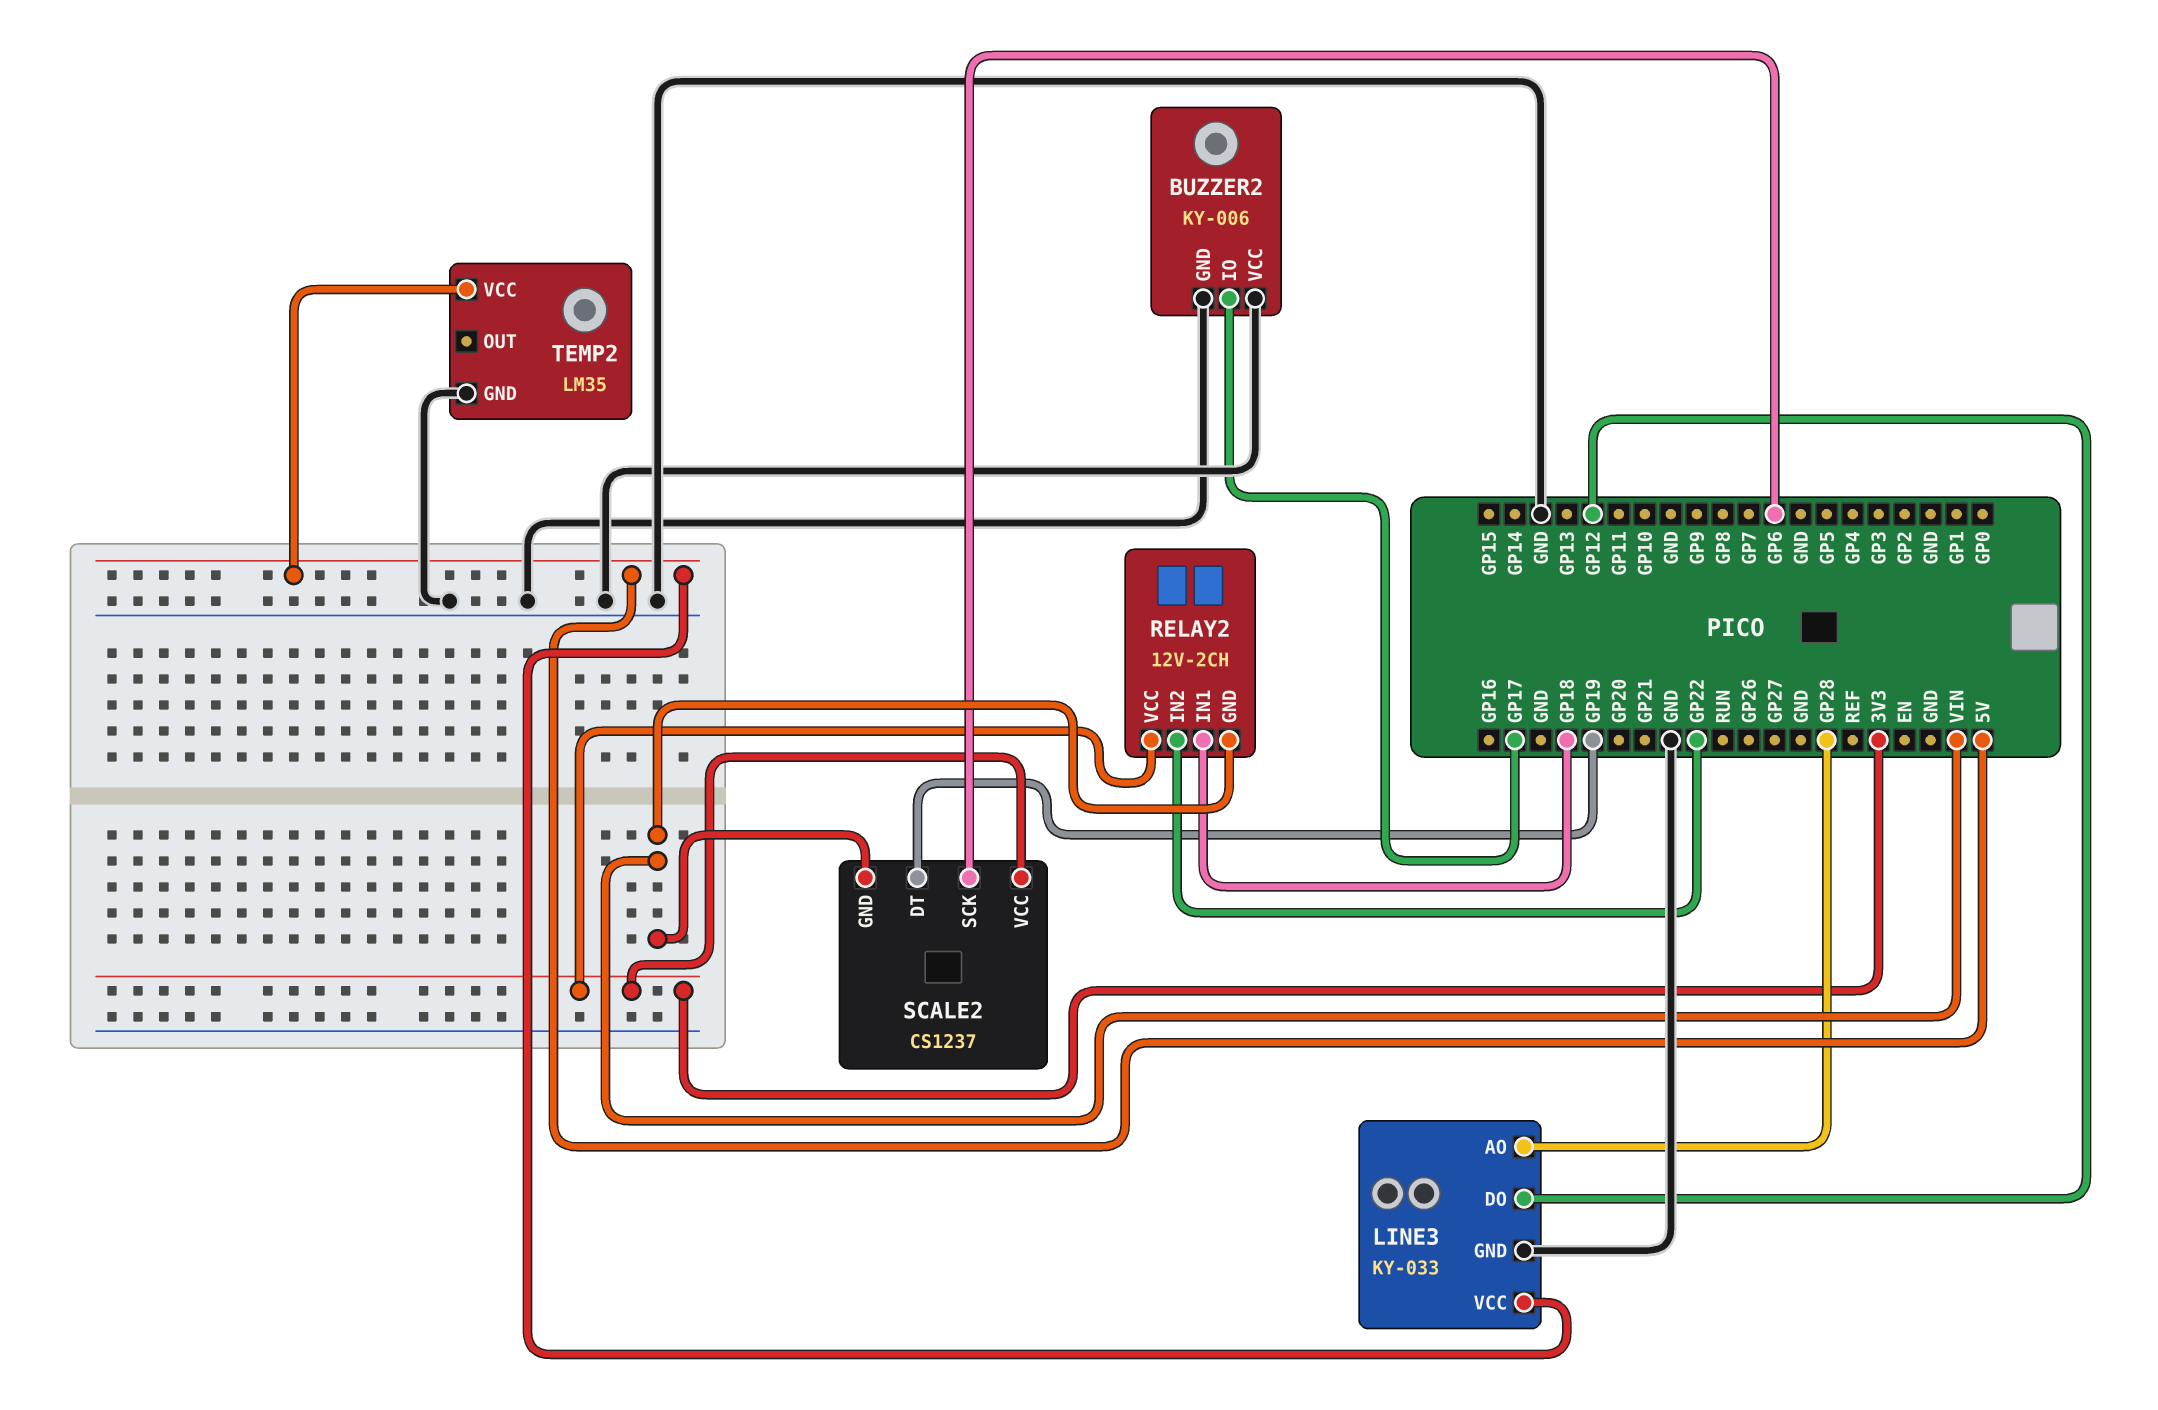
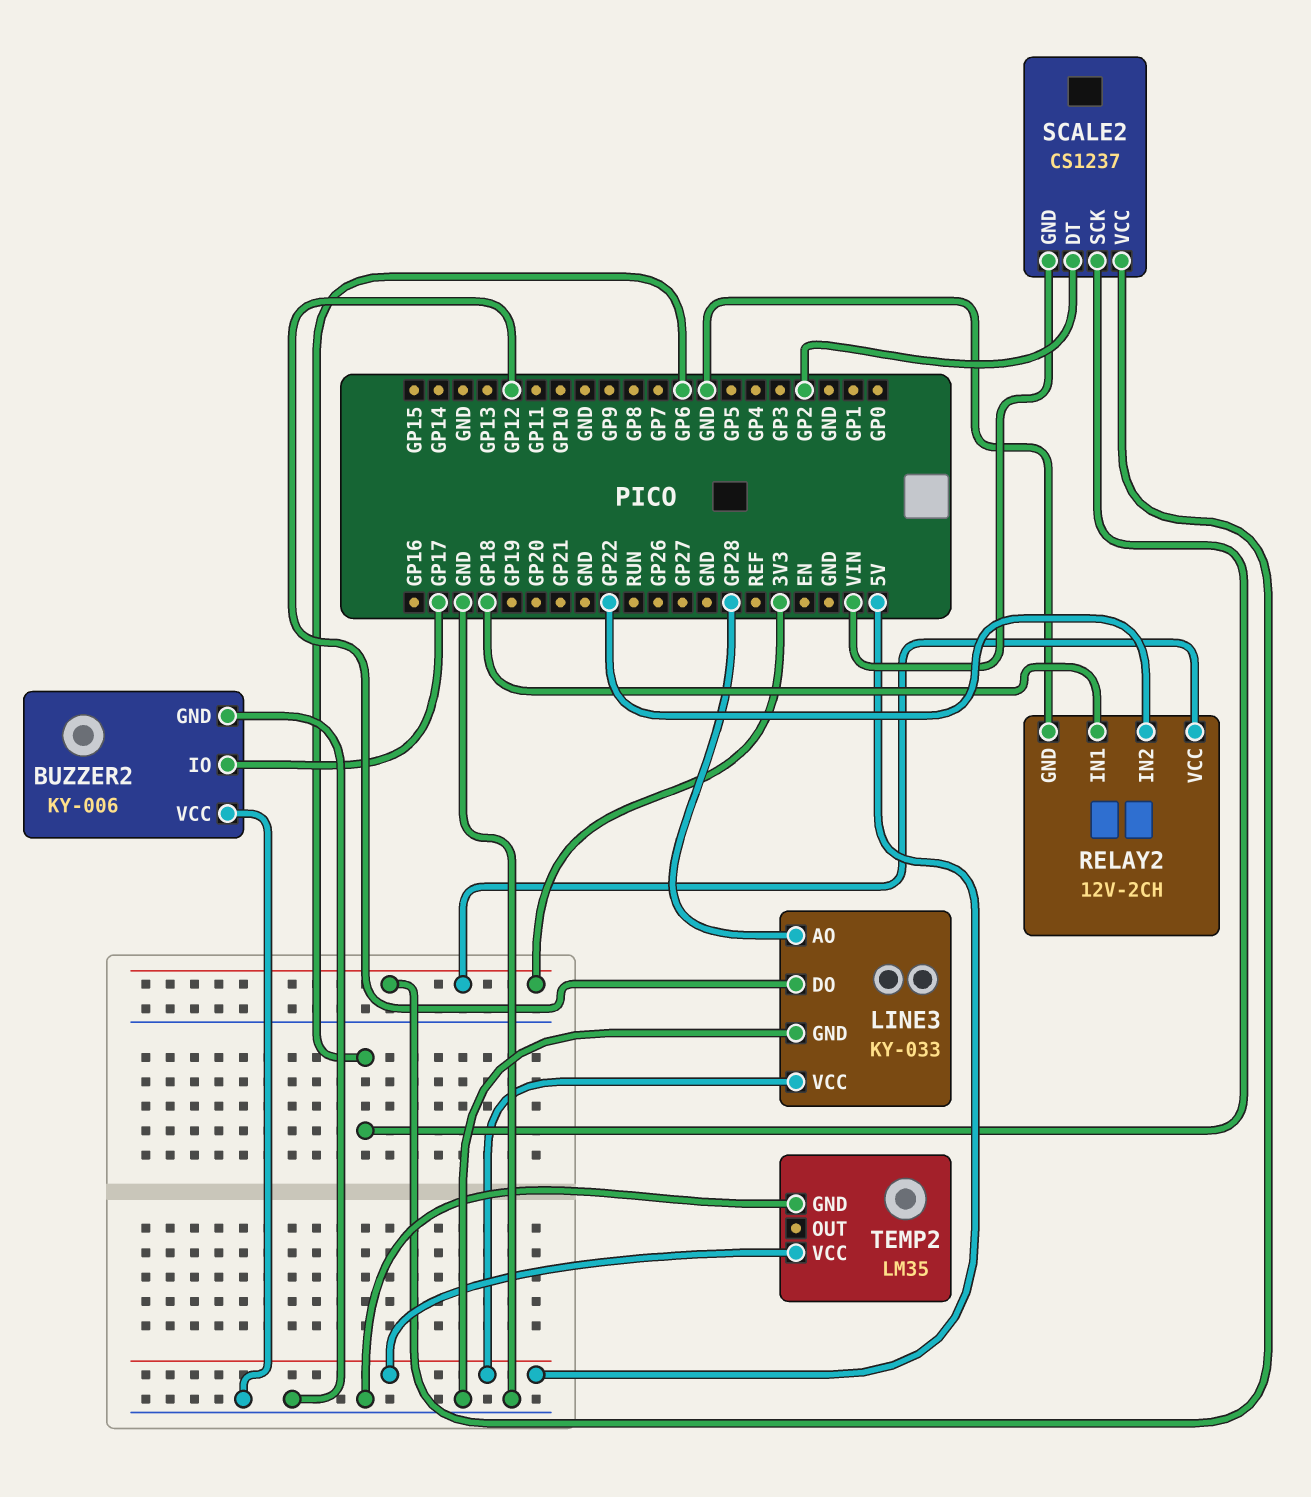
RELAY2 pin GND: VIN -> GND
SCALE2 pin DT: GP19 -> GP2

